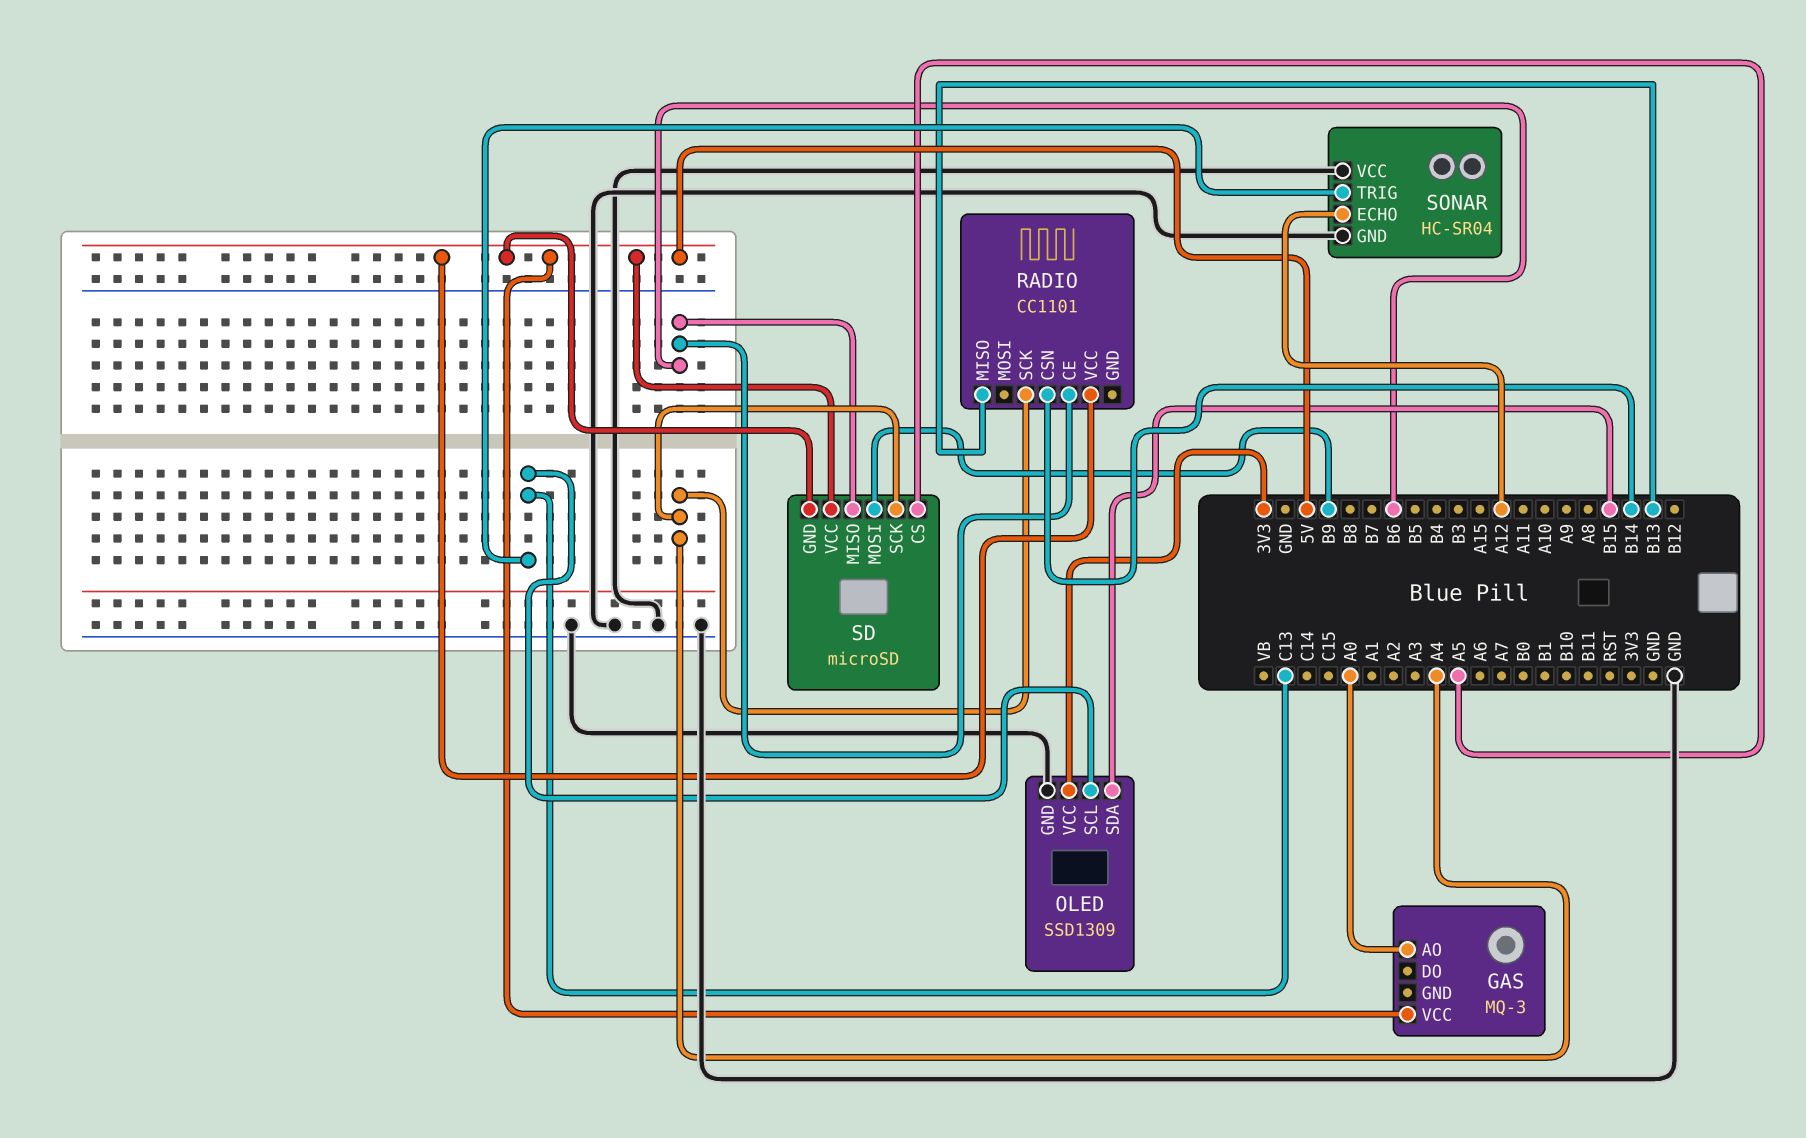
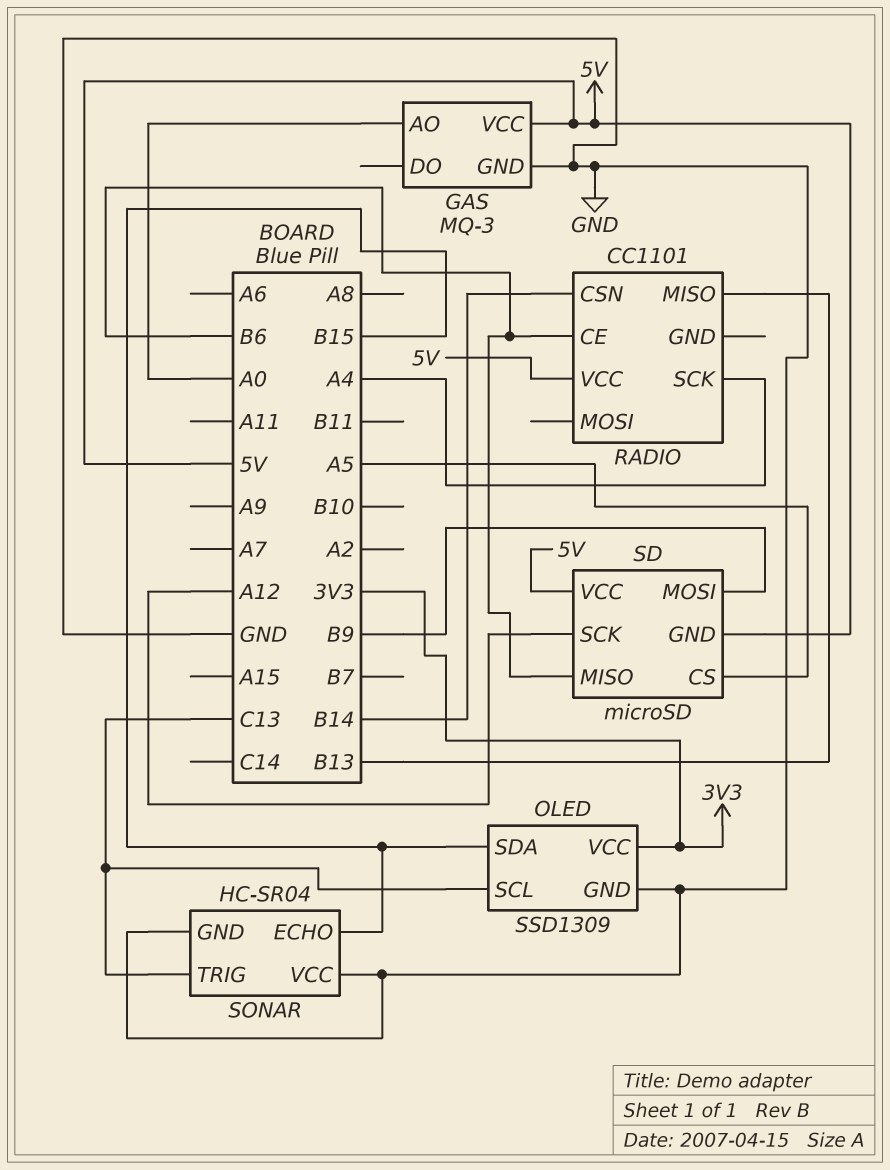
GAS pin GND: none -> GND
SD pin SCK: A4 -> A12
SONAR pin ECHO: A12 -> B15

